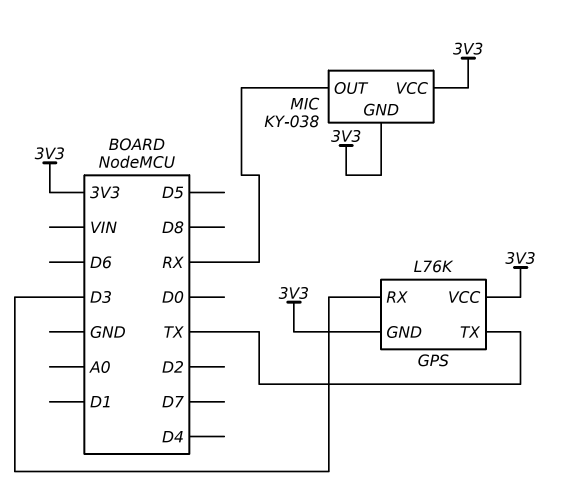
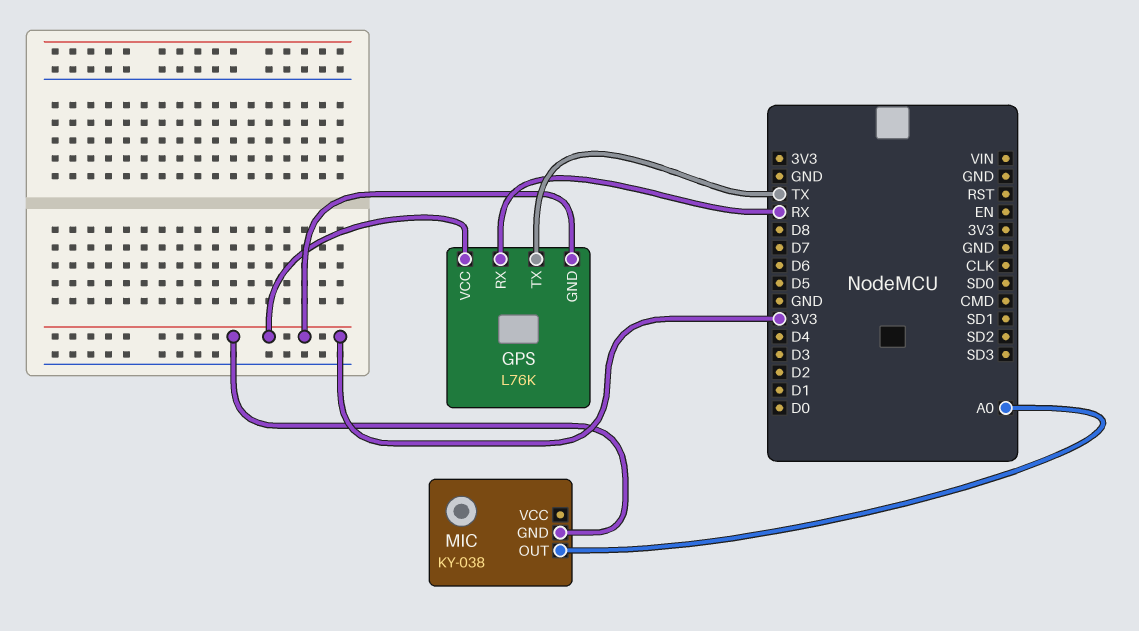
GPS pin RX: D3 -> RX
MIC pin OUT: RX -> A0
MIC pin VCC: 3V3 -> none

